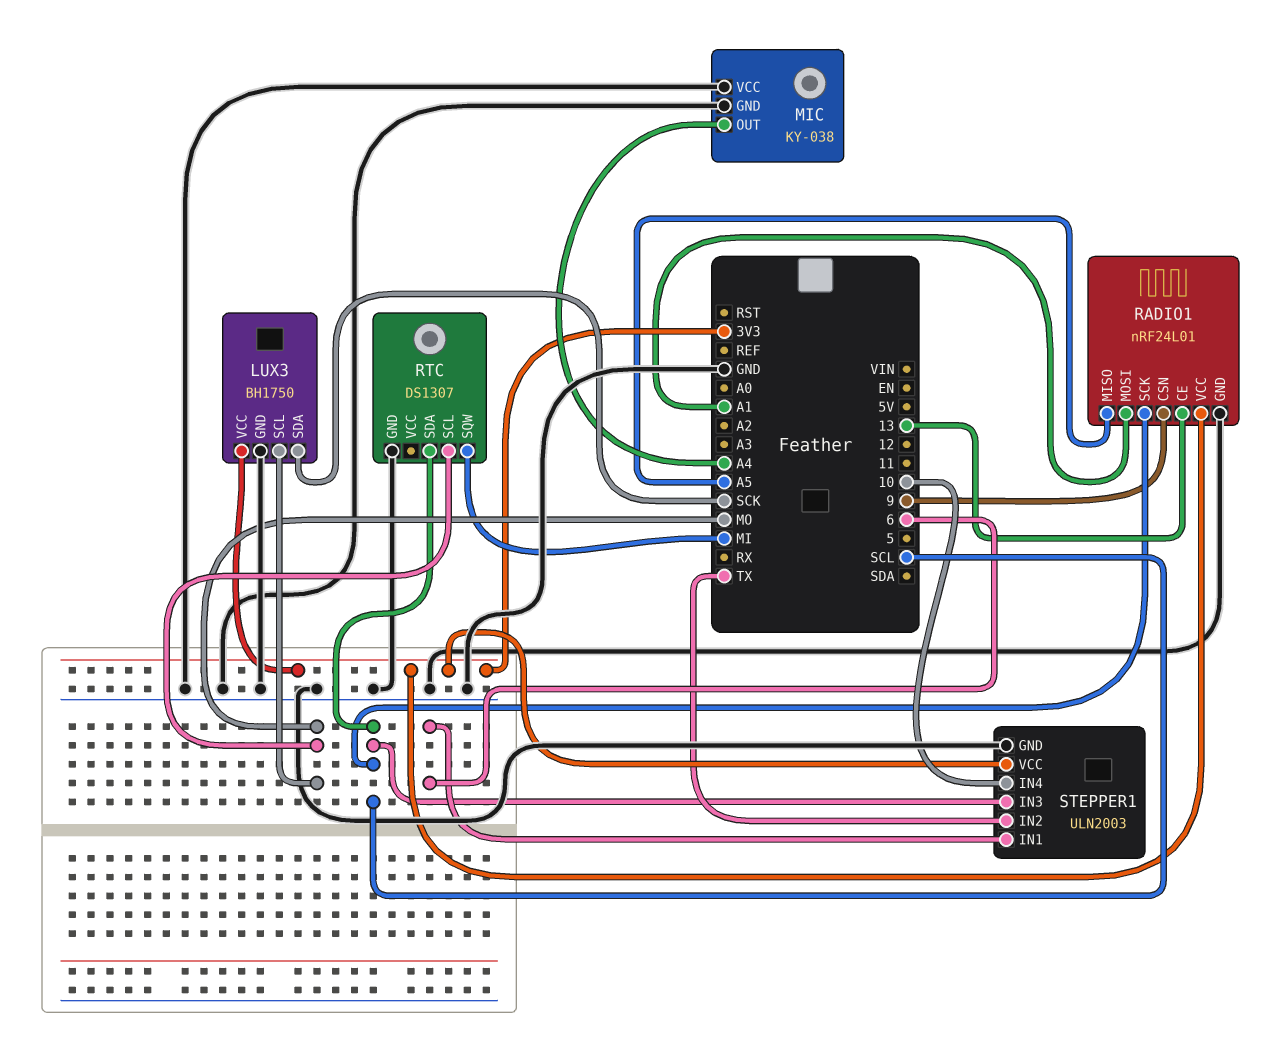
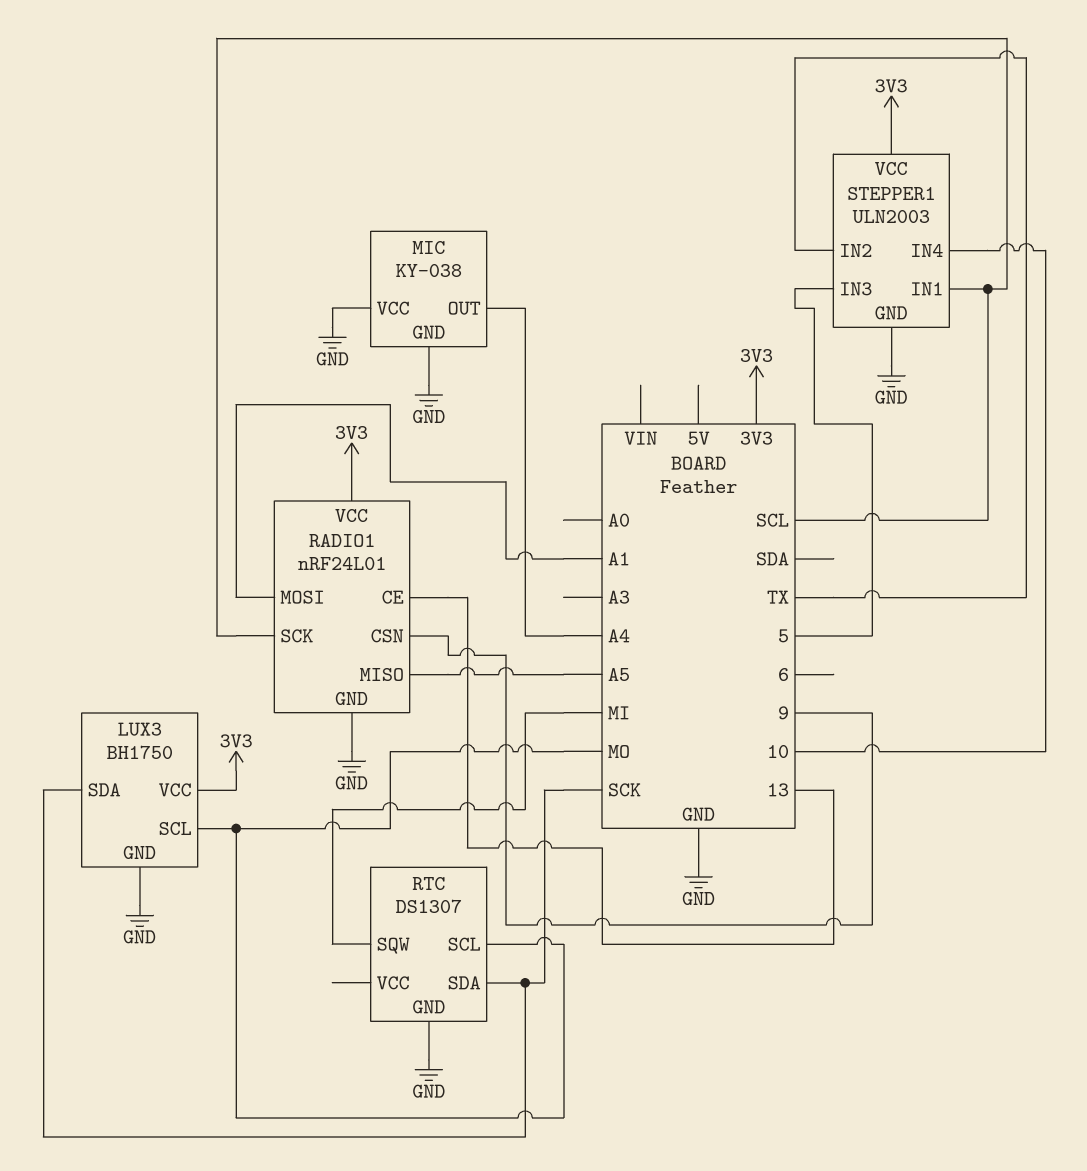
RTC pin SDA: SCL -> SCK
STEPPER1 pin IN1: 6 -> SCL
STEPPER1 pin IN3: SCL -> 5

